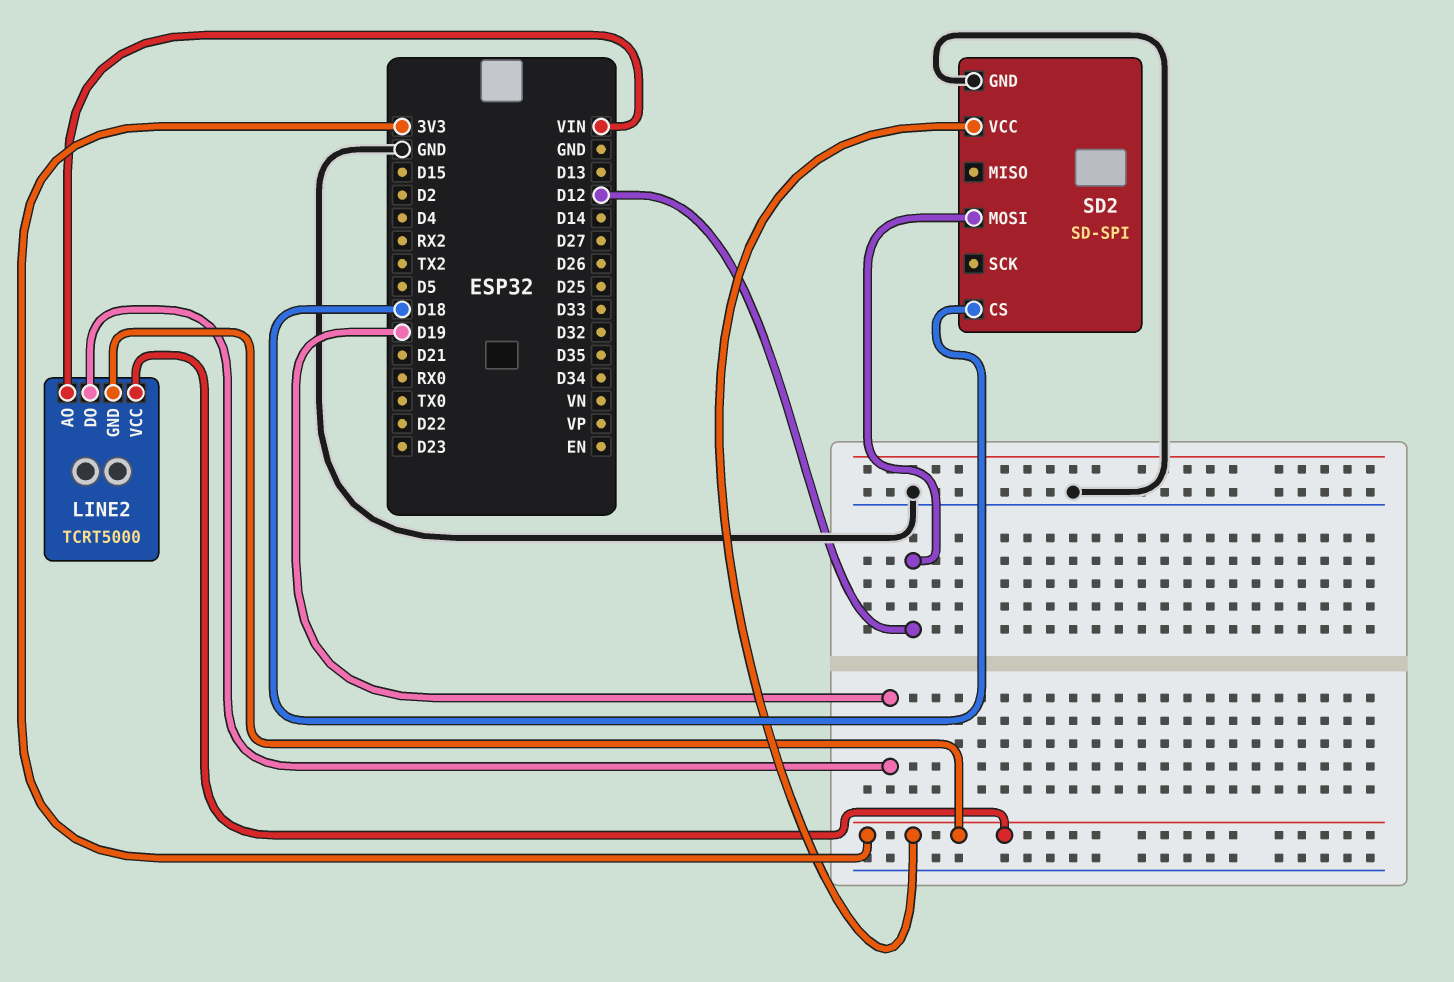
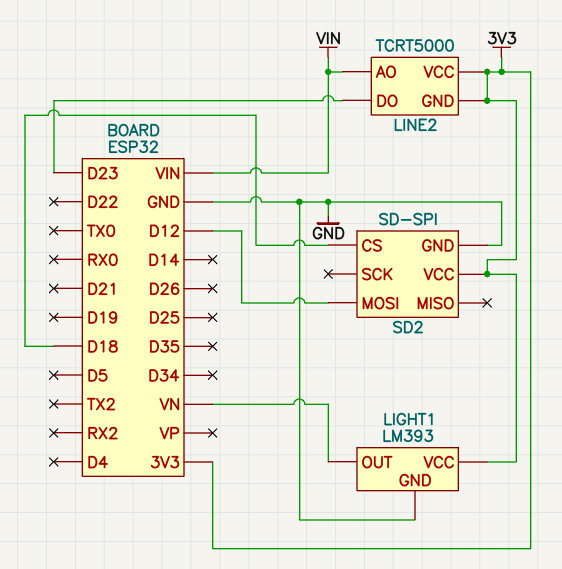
LIGHT1: none -> LM393
LIGHT1 pin GND: none -> GND
LIGHT1 pin OUT: none -> VN
LIGHT1 pin VCC: none -> 3V3
LINE2 pin DO: D19 -> D23

